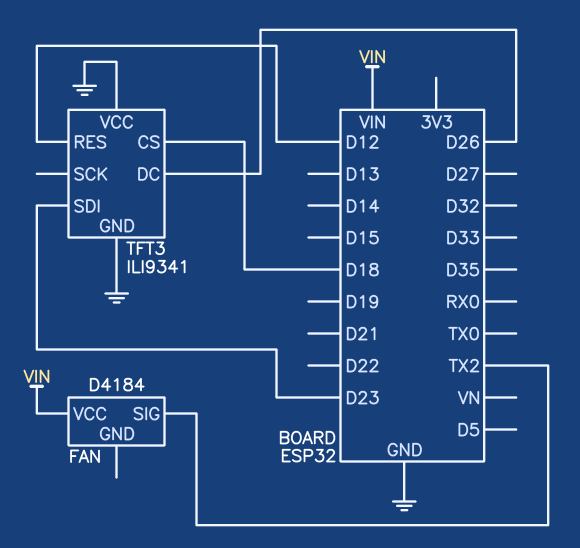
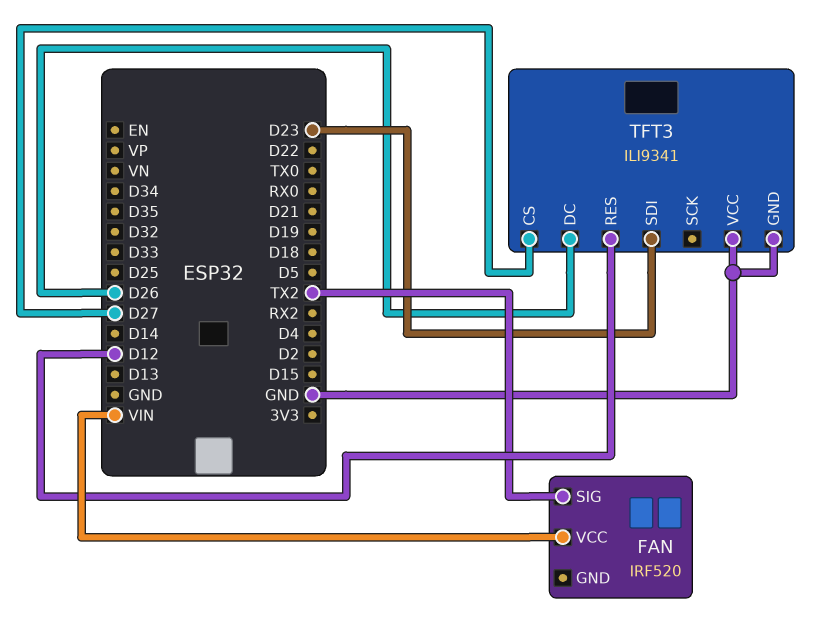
FAN: D4184 -> IRF520
TFT3 pin CS: D18 -> D27

